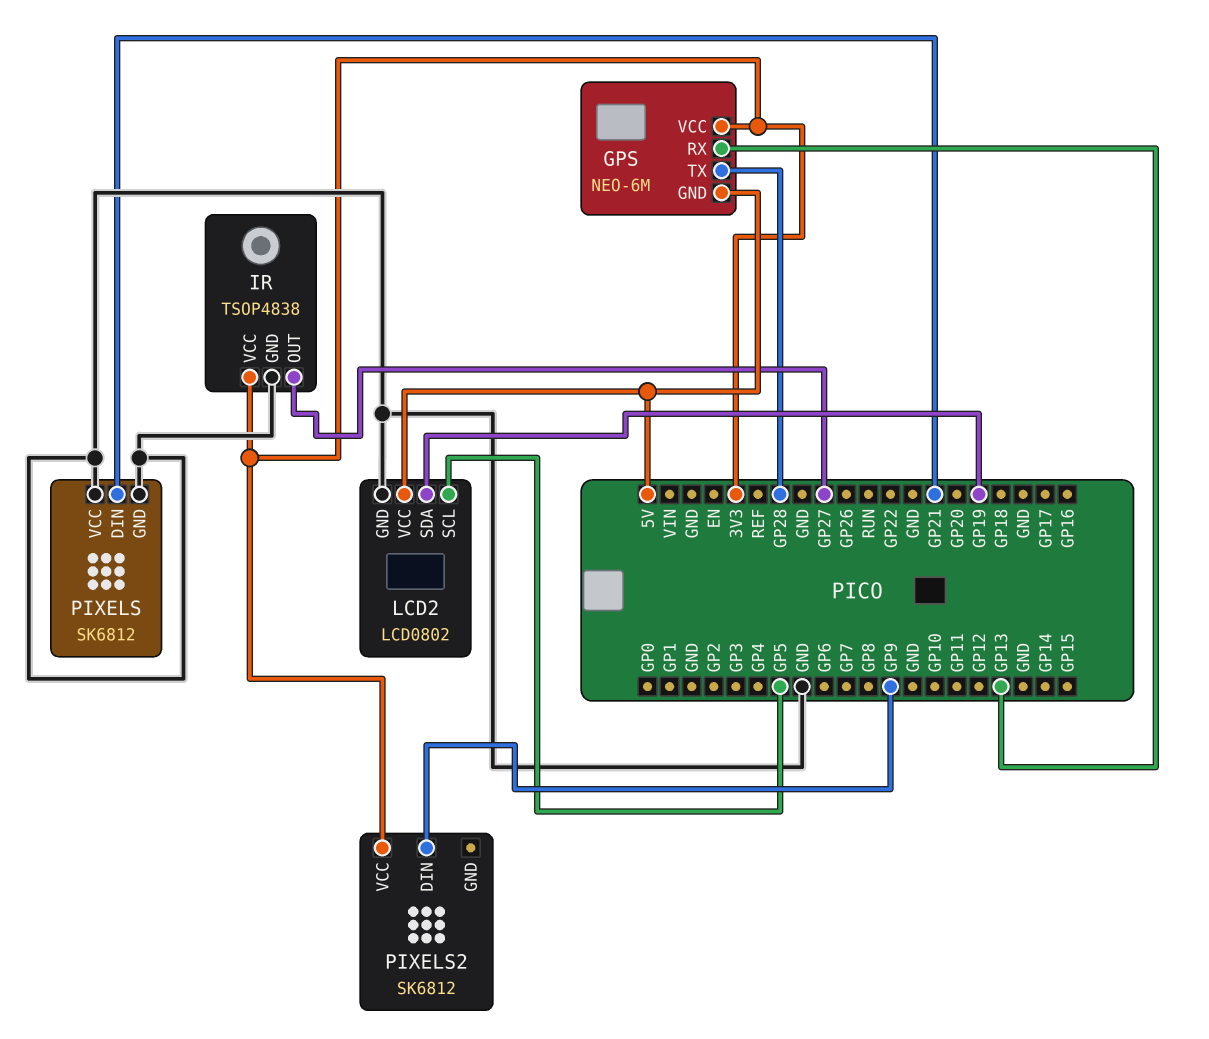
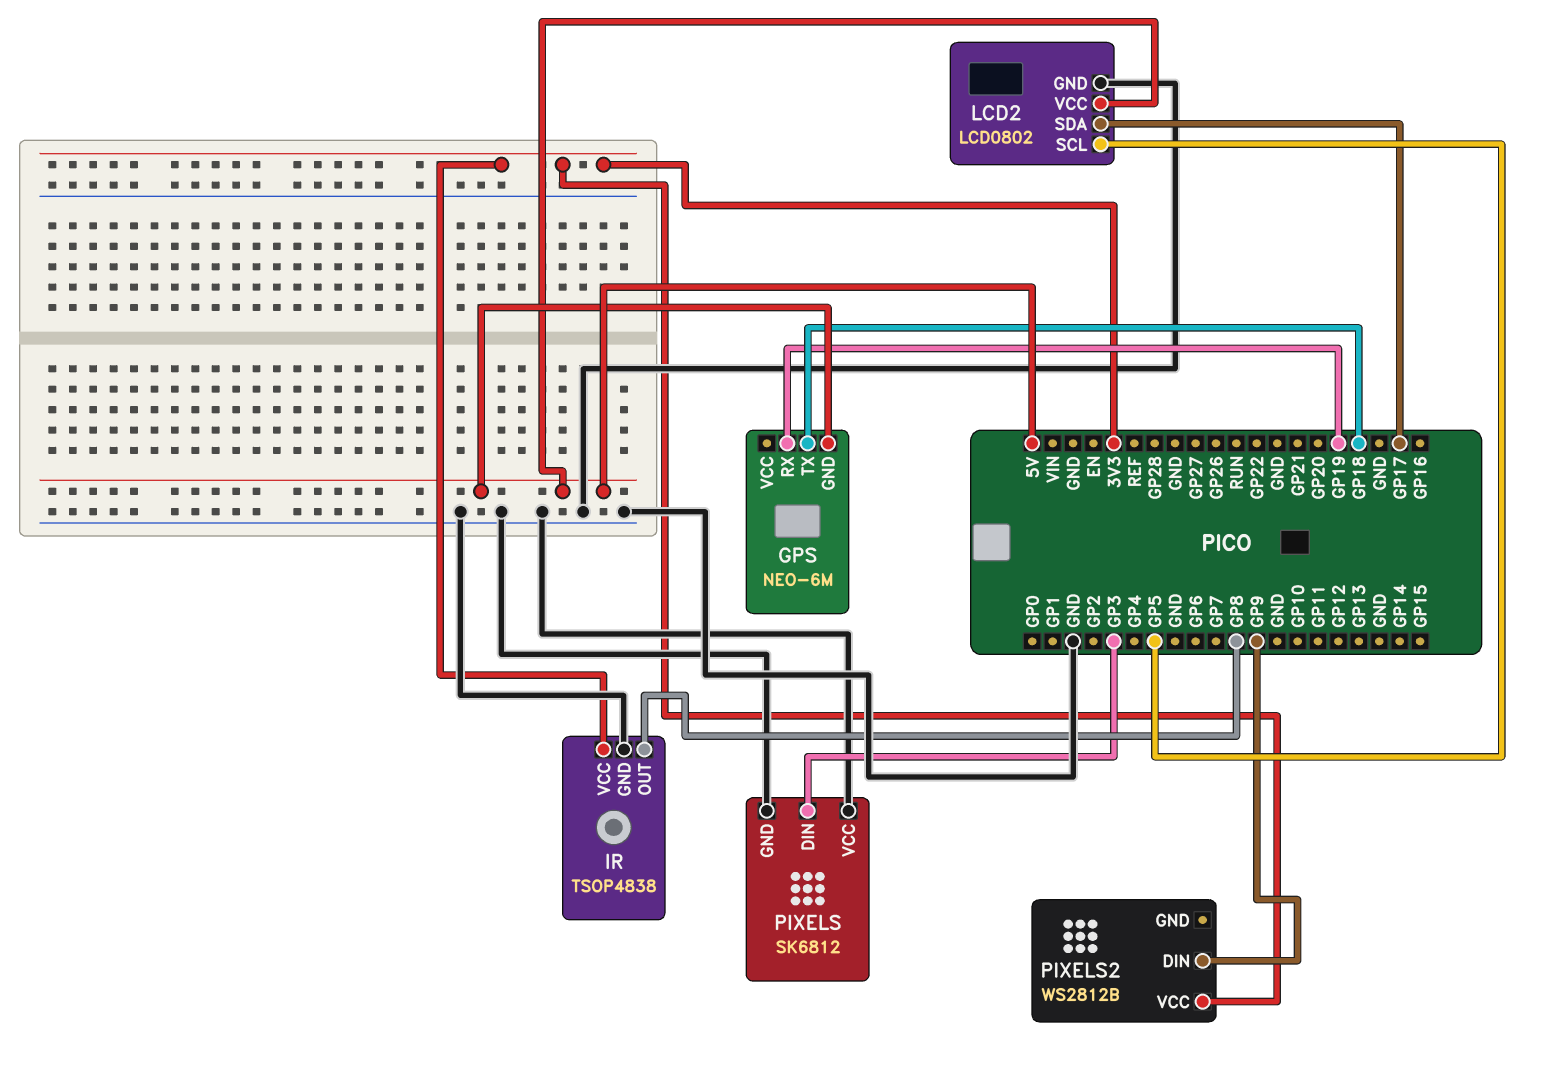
GPS pin RX: GP13 -> GP19
GPS pin TX: GP28 -> GP18
GPS pin VCC: 3V3 -> none
IR pin OUT: GP27 -> GP8
LCD2 pin SDA: GP19 -> GP17
PIXELS pin DIN: GP21 -> GP3
PIXELS2: SK6812 -> WS2812B

